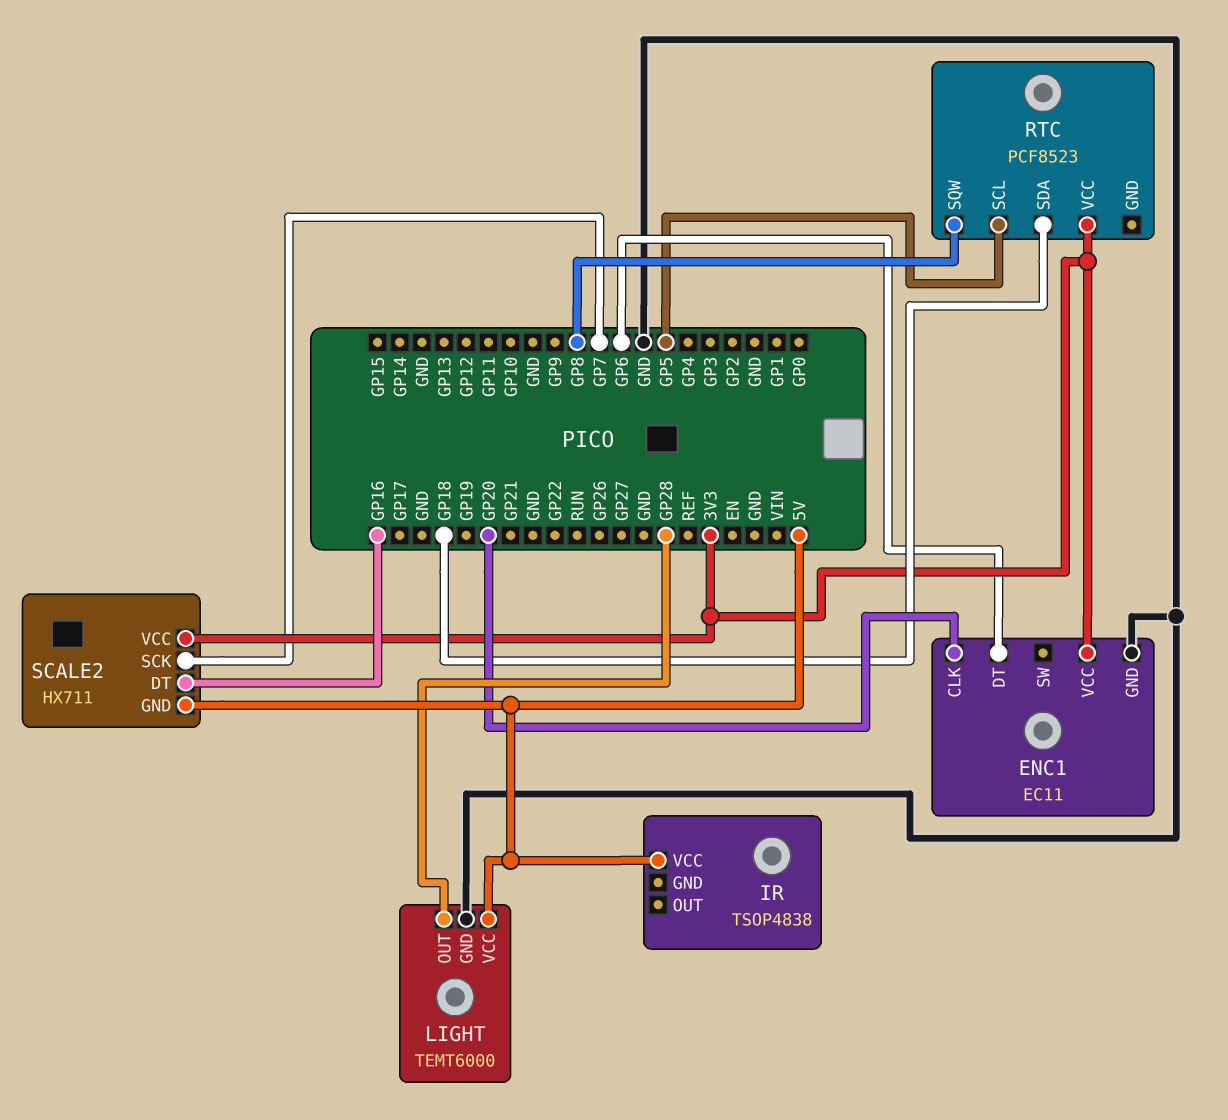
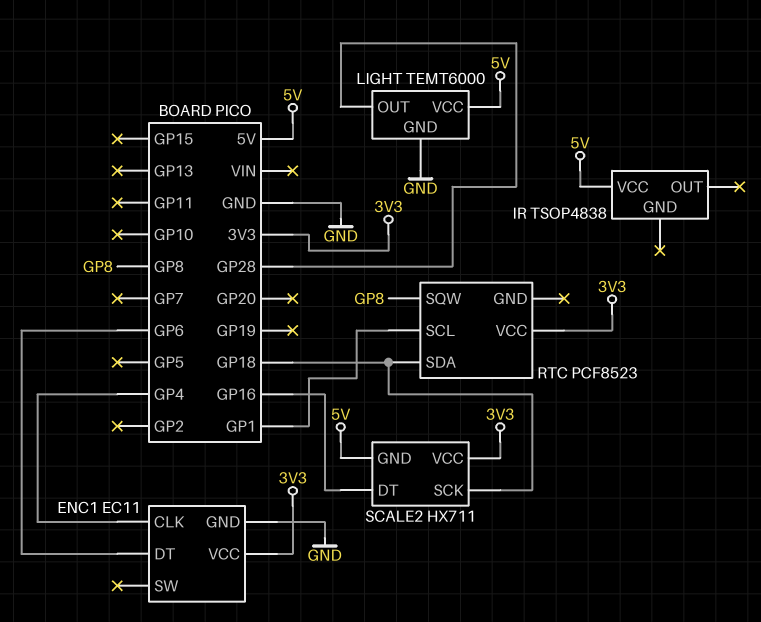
ENC1 pin CLK: GP20 -> GP4
RTC pin SCL: GP5 -> GP1
SCALE2 pin SCK: GP7 -> GP18

